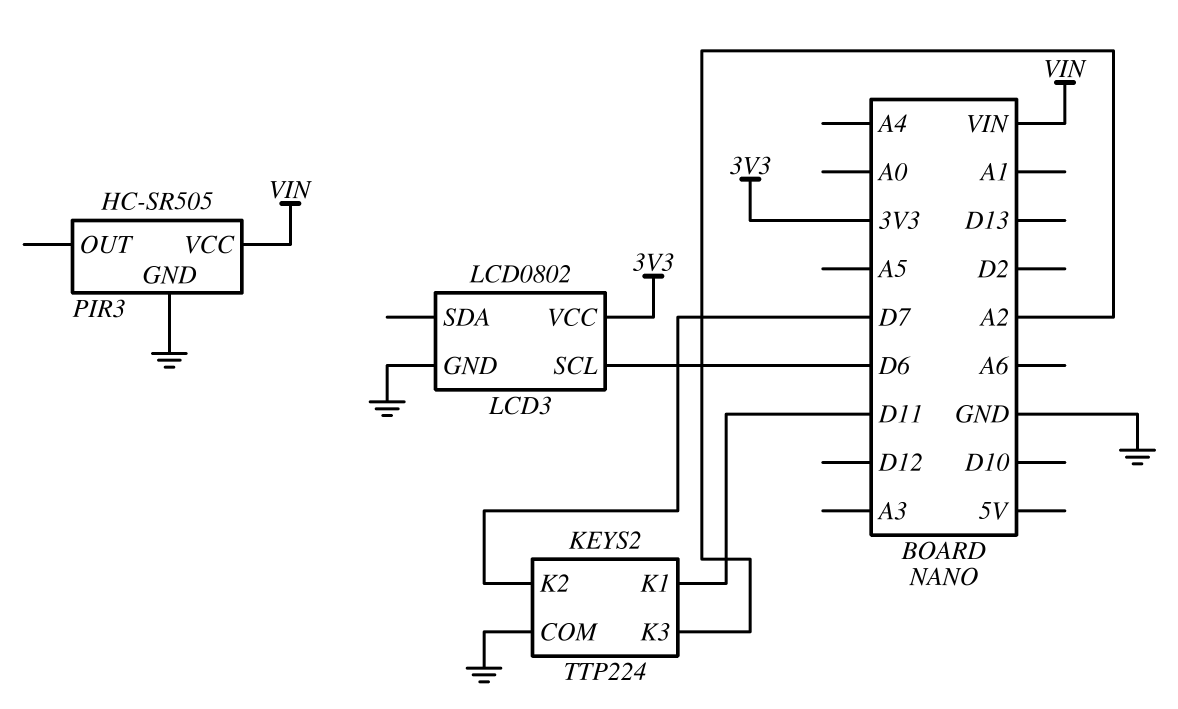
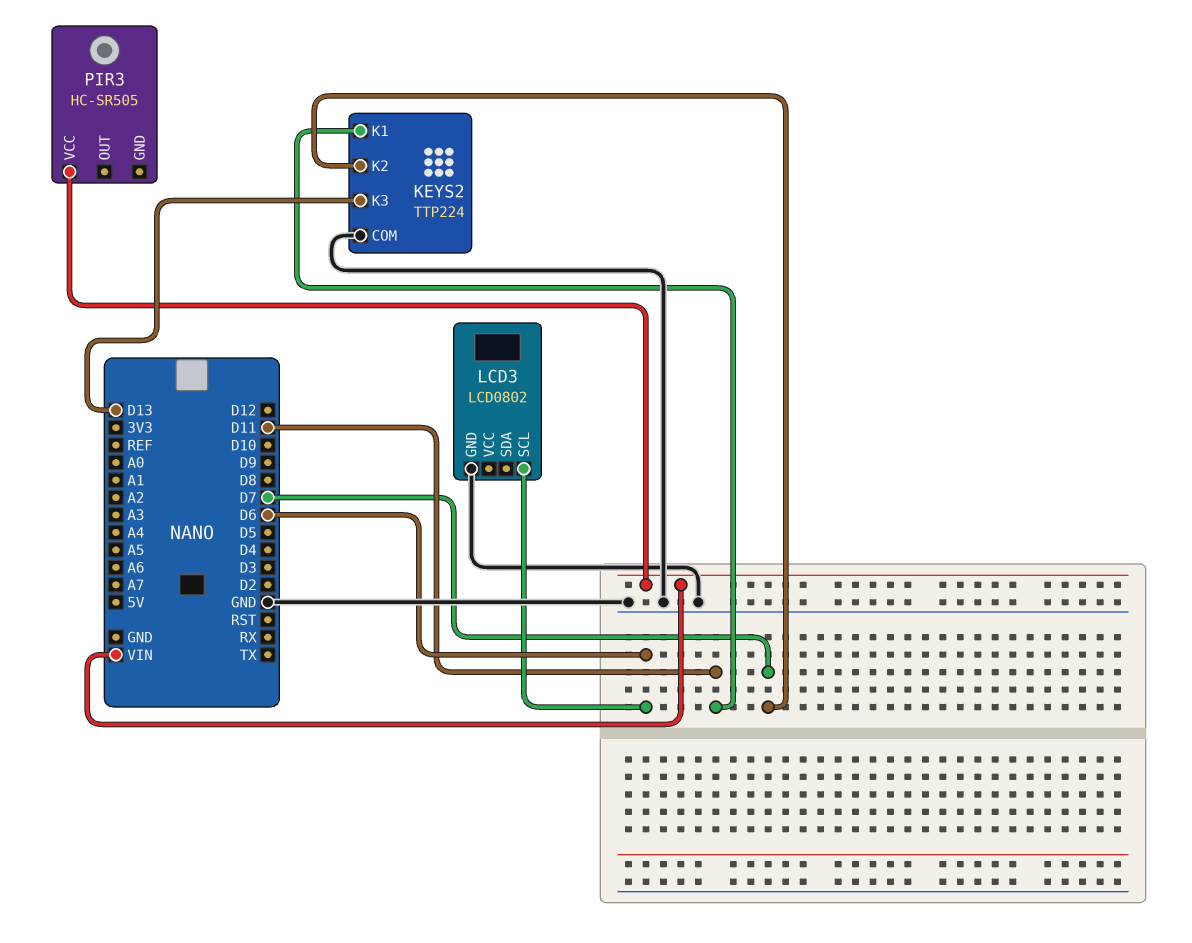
KEYS2 pin K3: A2 -> D13
LCD3 pin VCC: 3V3 -> none
PIR3 pin GND: GND -> none

